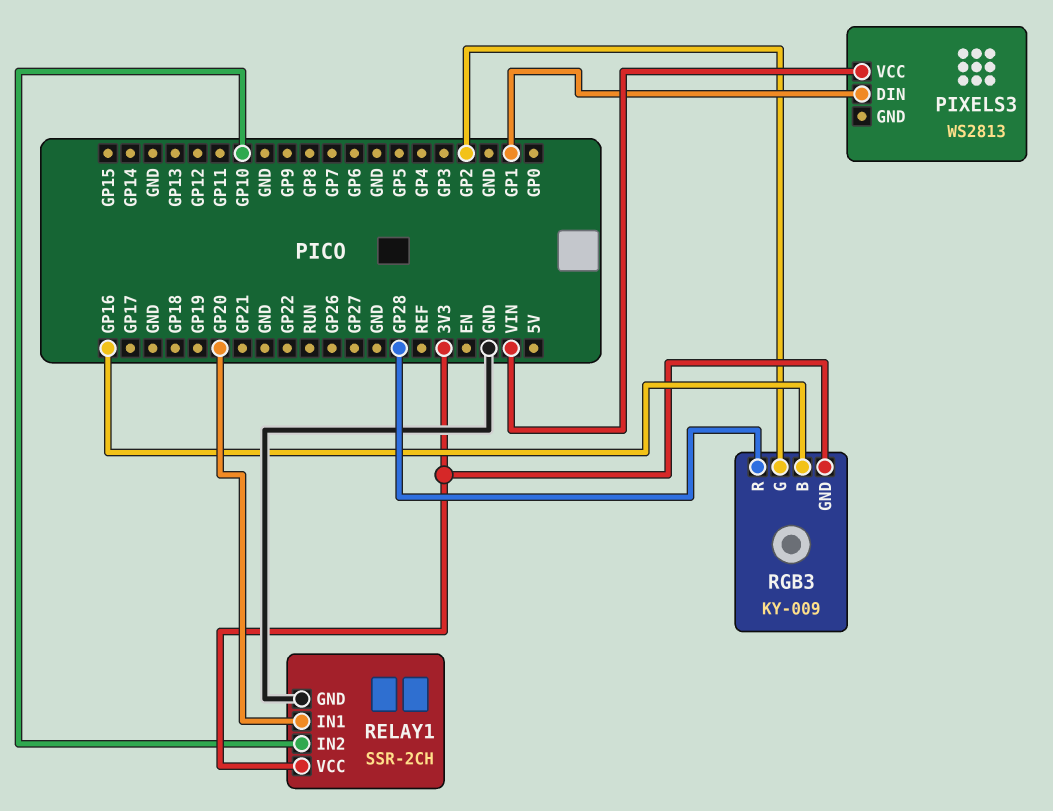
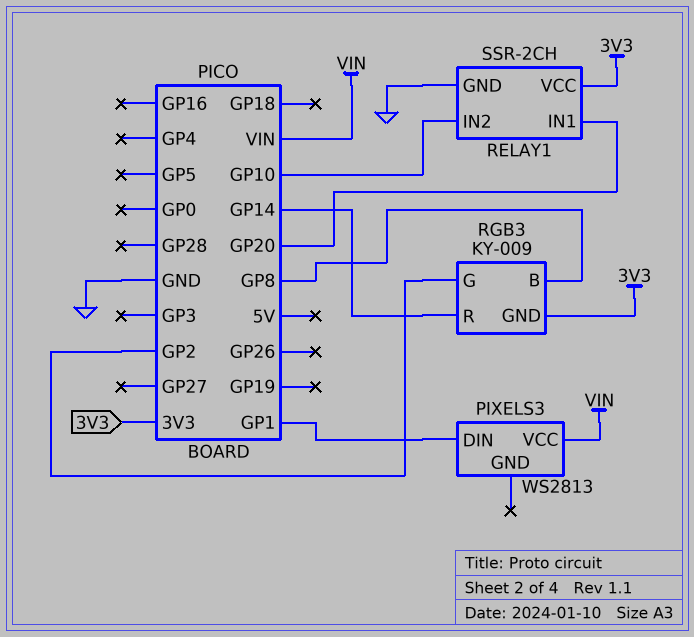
RGB3 pin B: GP16 -> GP8
RGB3 pin R: GP28 -> GP14

